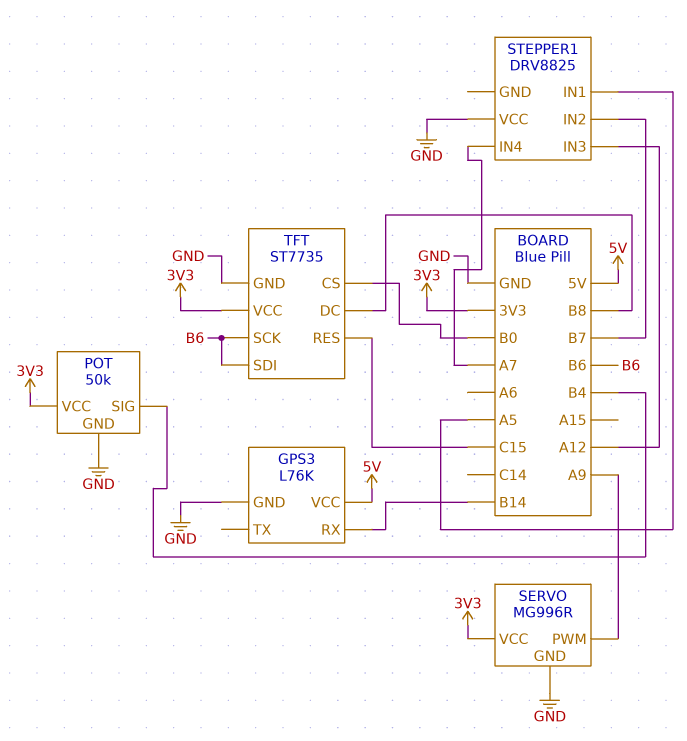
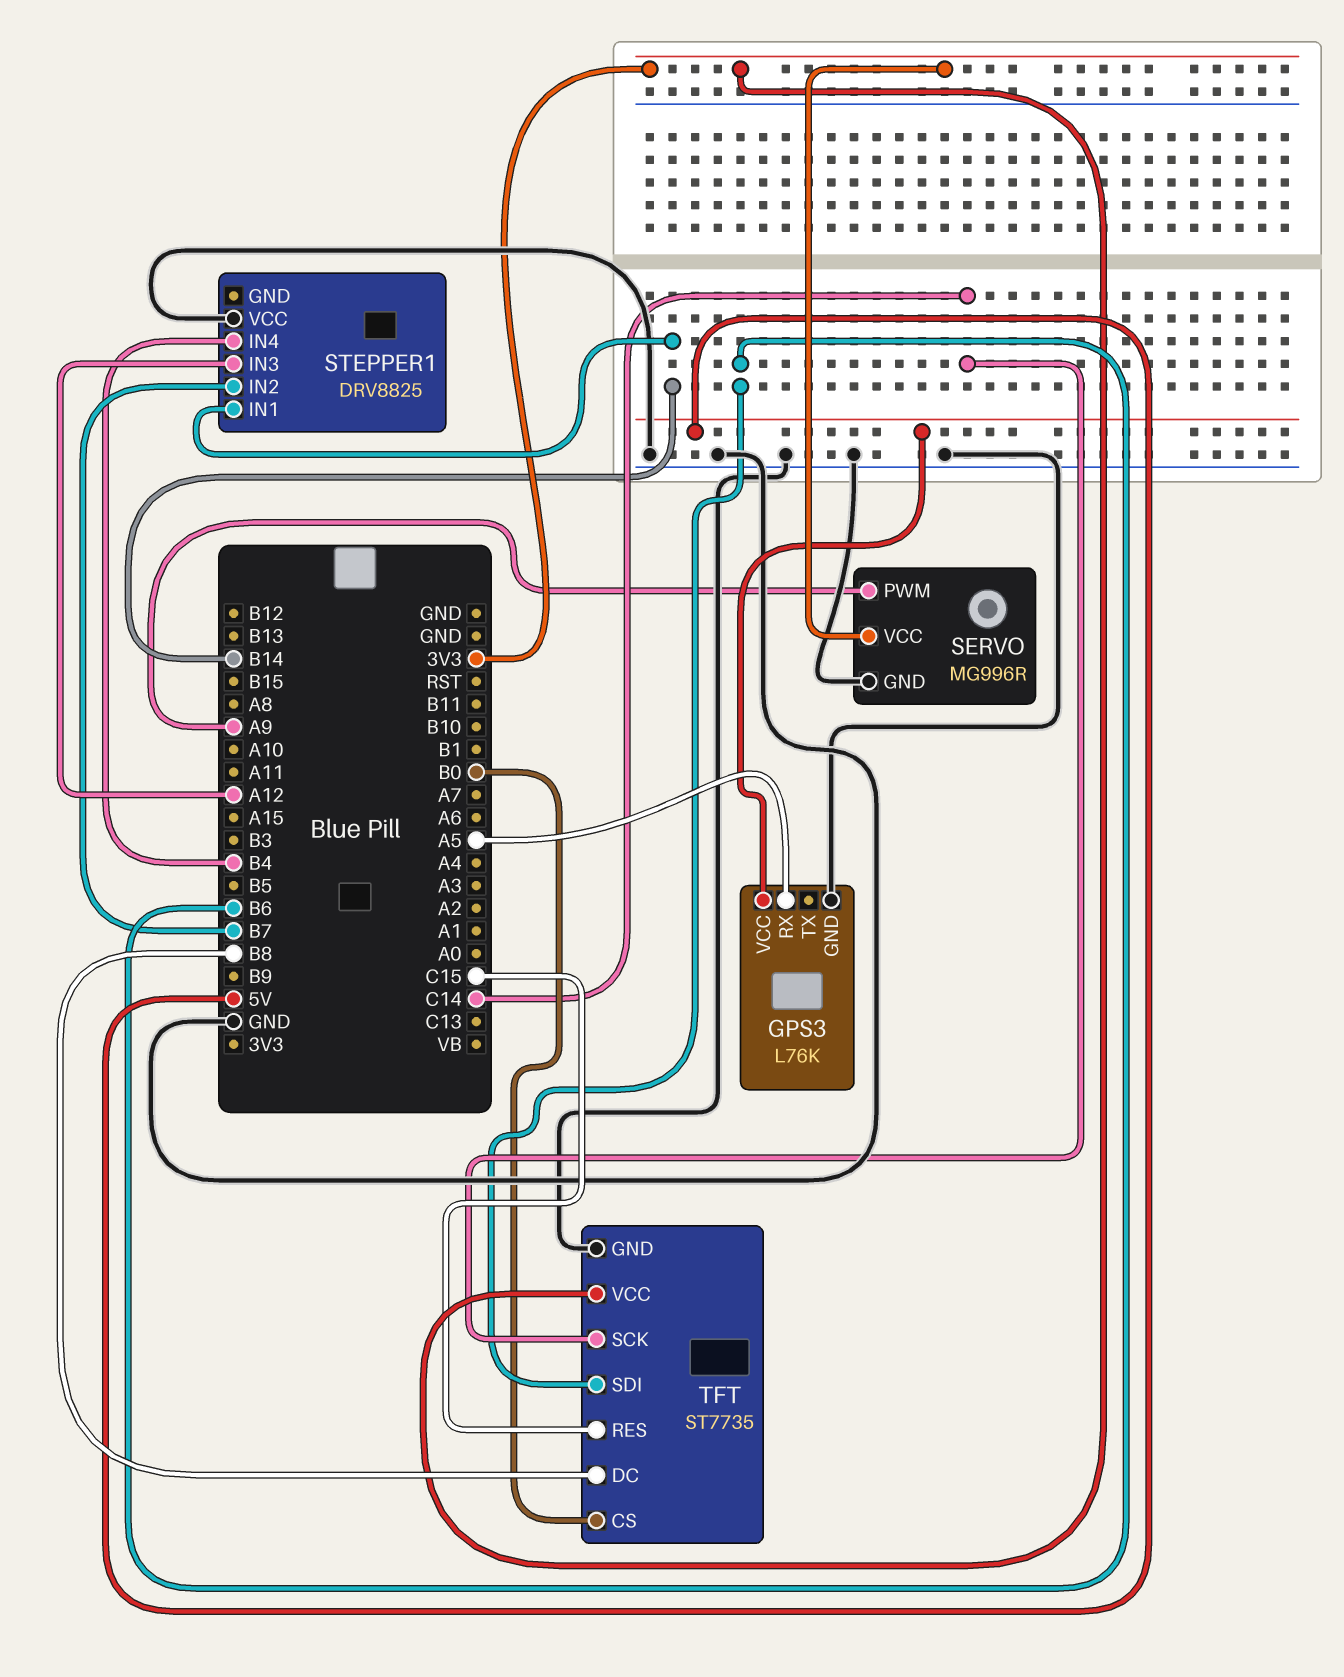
GPS3 pin RX: B14 -> A5
POT: 50k -> none
POT pin GND: GND -> none
POT pin SIG: B4 -> none
POT pin VCC: 3V3 -> none
STEPPER1 pin IN1: A5 -> B14
STEPPER1 pin IN4: A7 -> B4
TFT pin SCK: B6 -> C14

